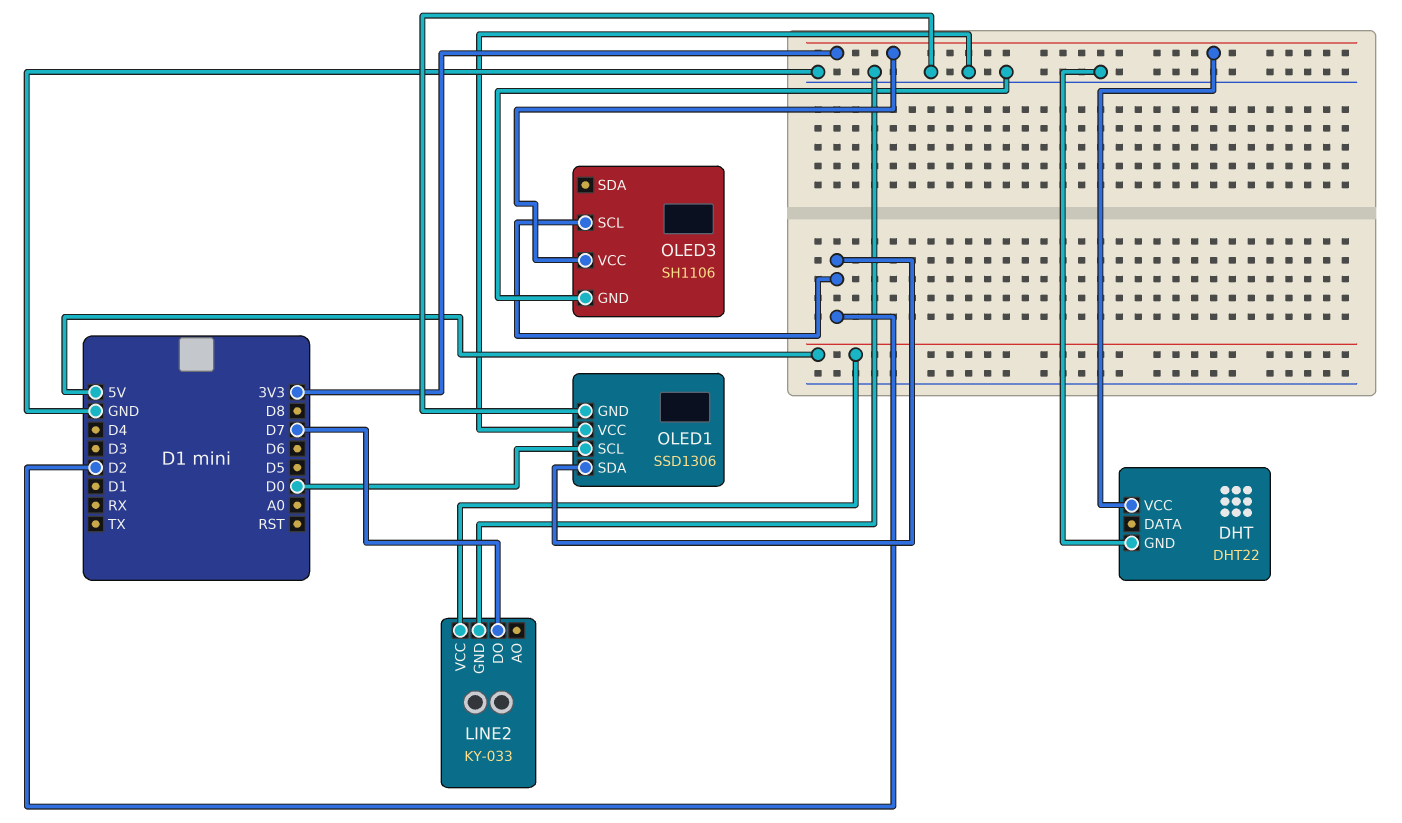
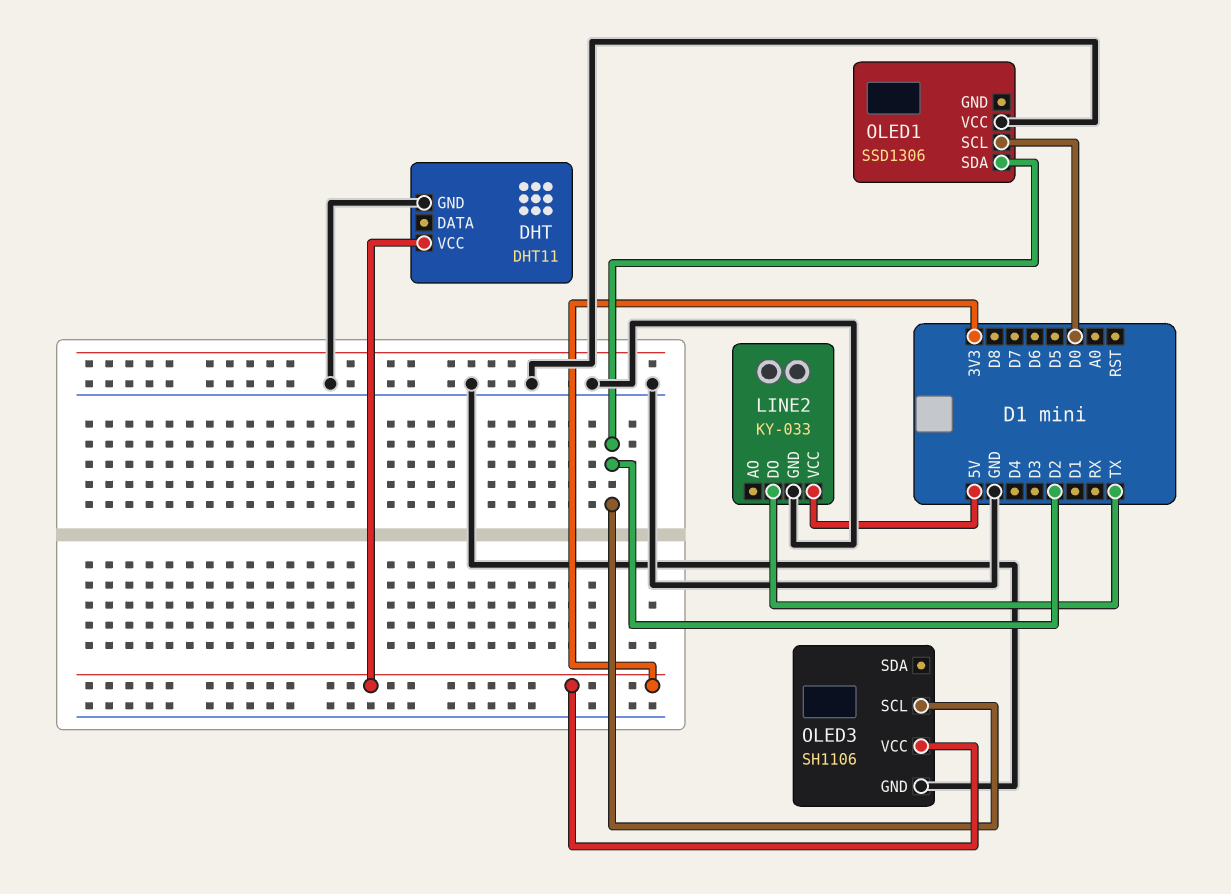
DHT: DHT22 -> DHT11
LINE2 pin DO: D7 -> TX
OLED1 pin GND: GND -> none

